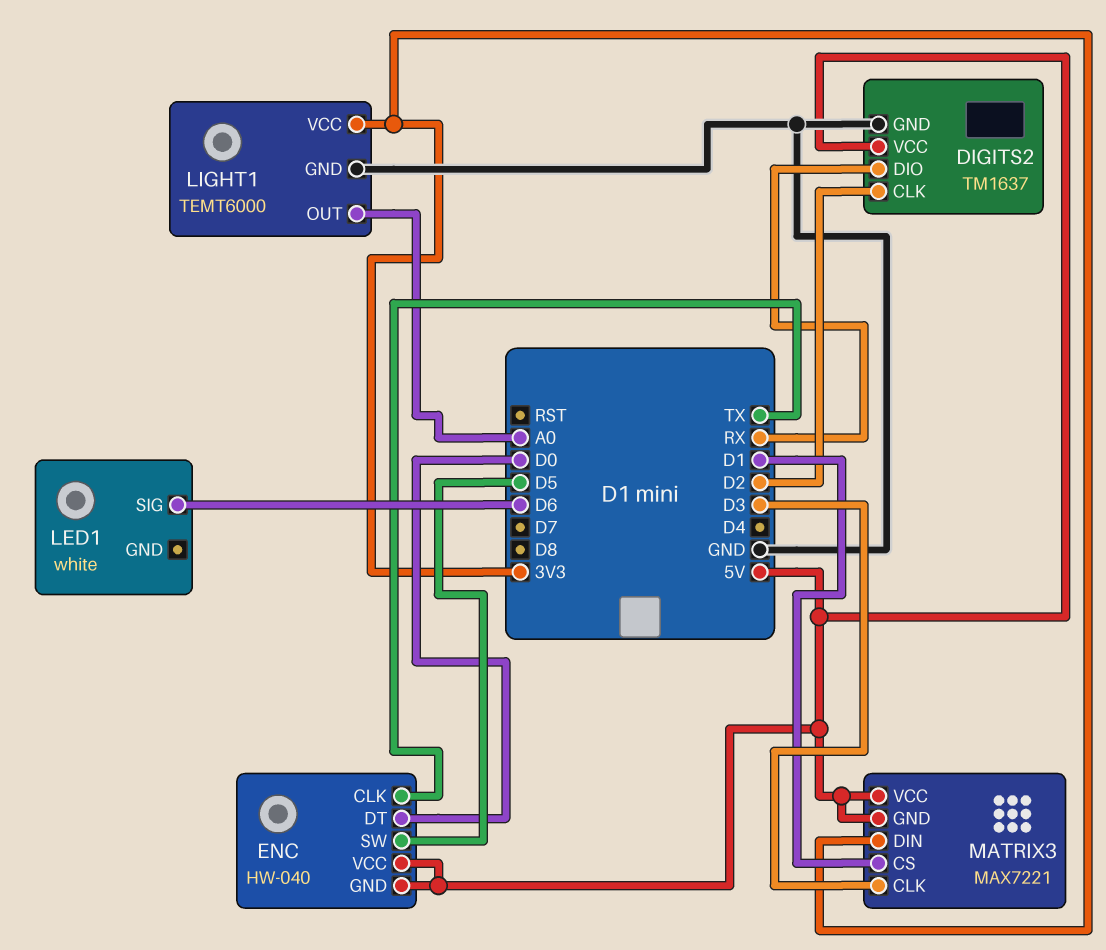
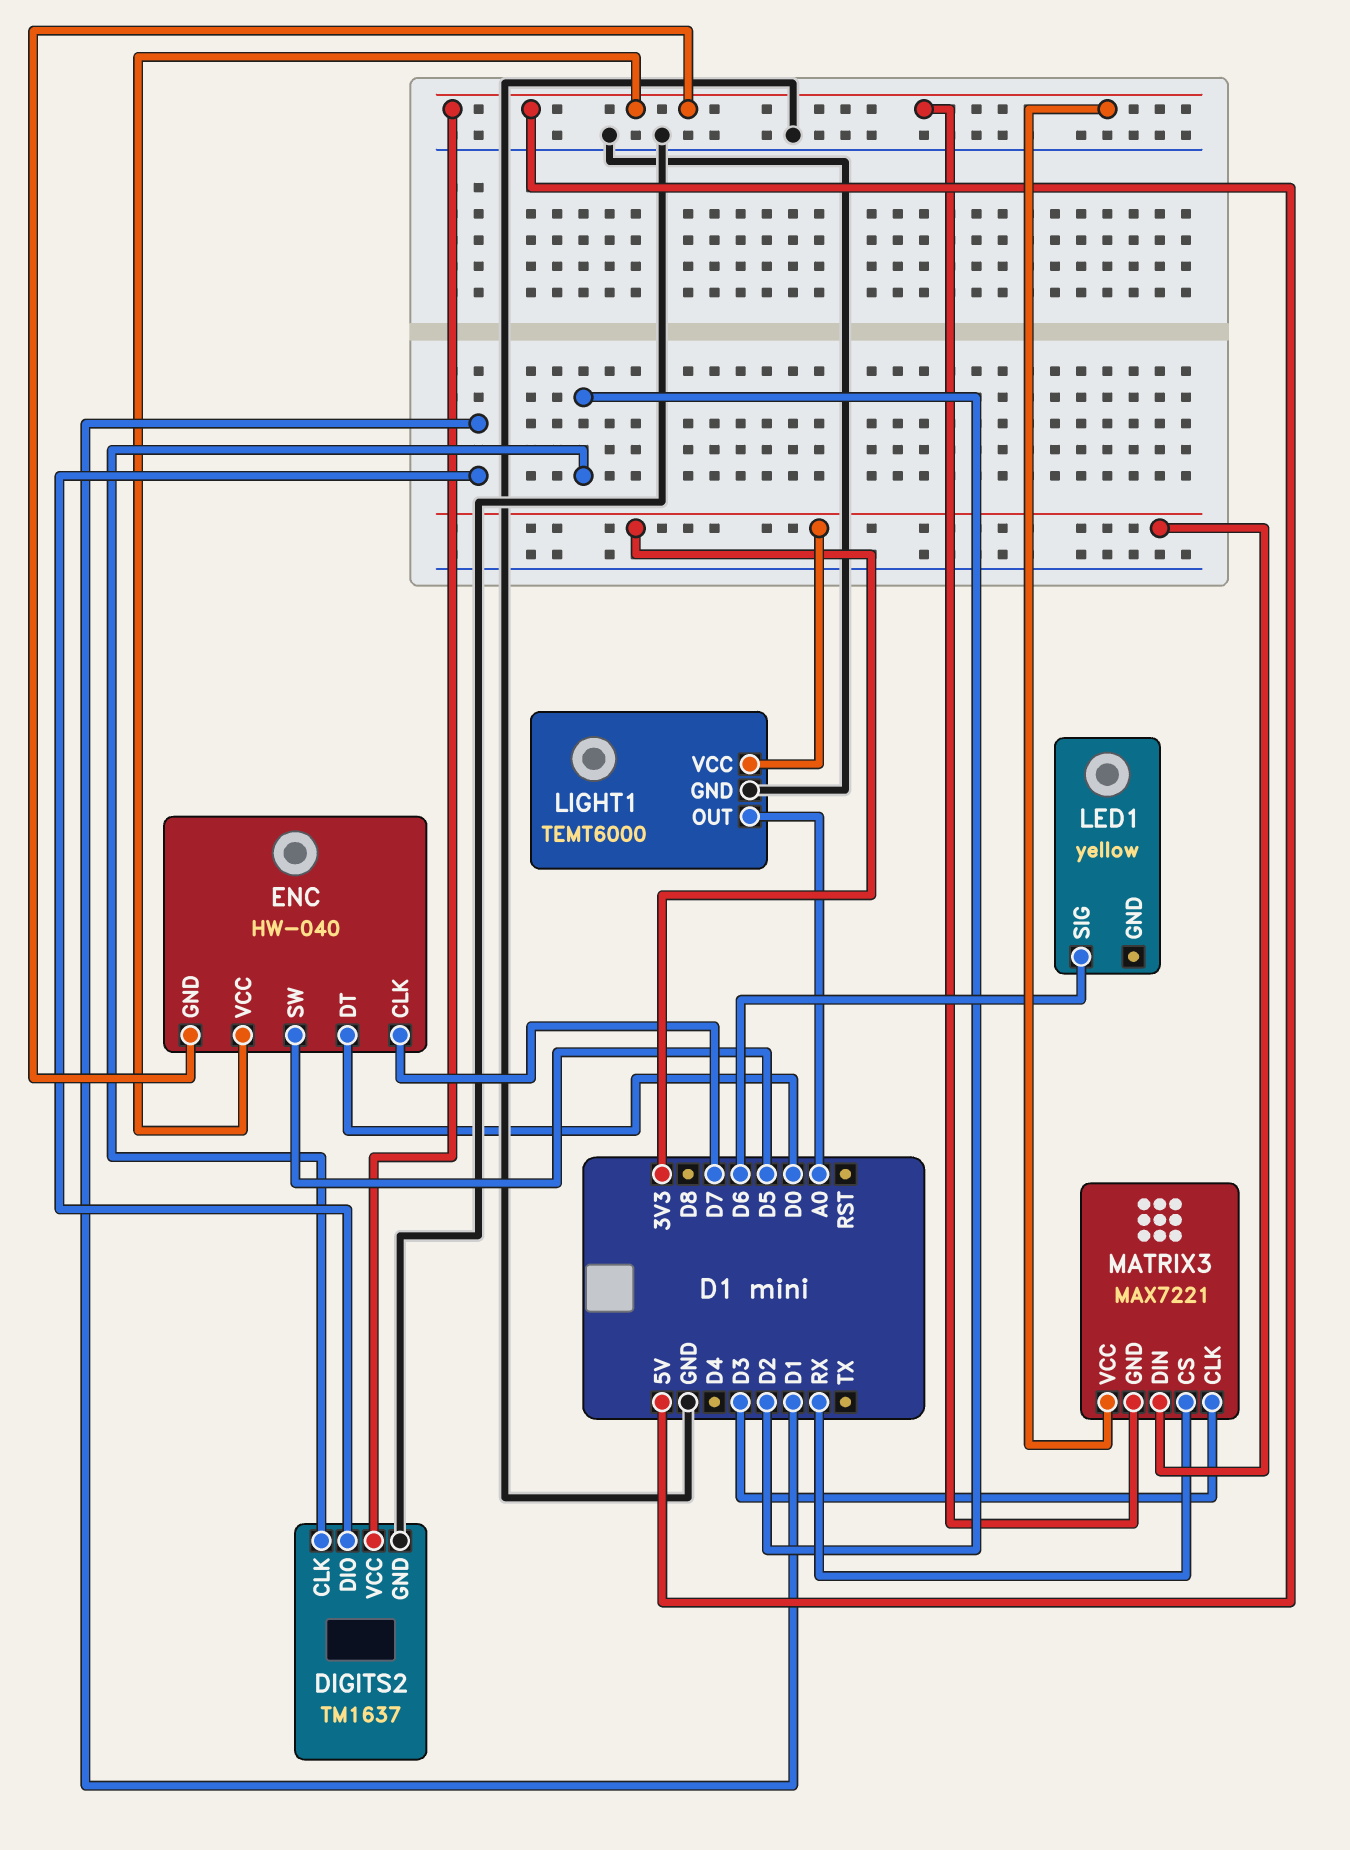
DIGITS2 pin DIO: RX -> D1
ENC pin CLK: TX -> D7
LED1: white -> yellow
MATRIX3 pin CS: D1 -> RX

